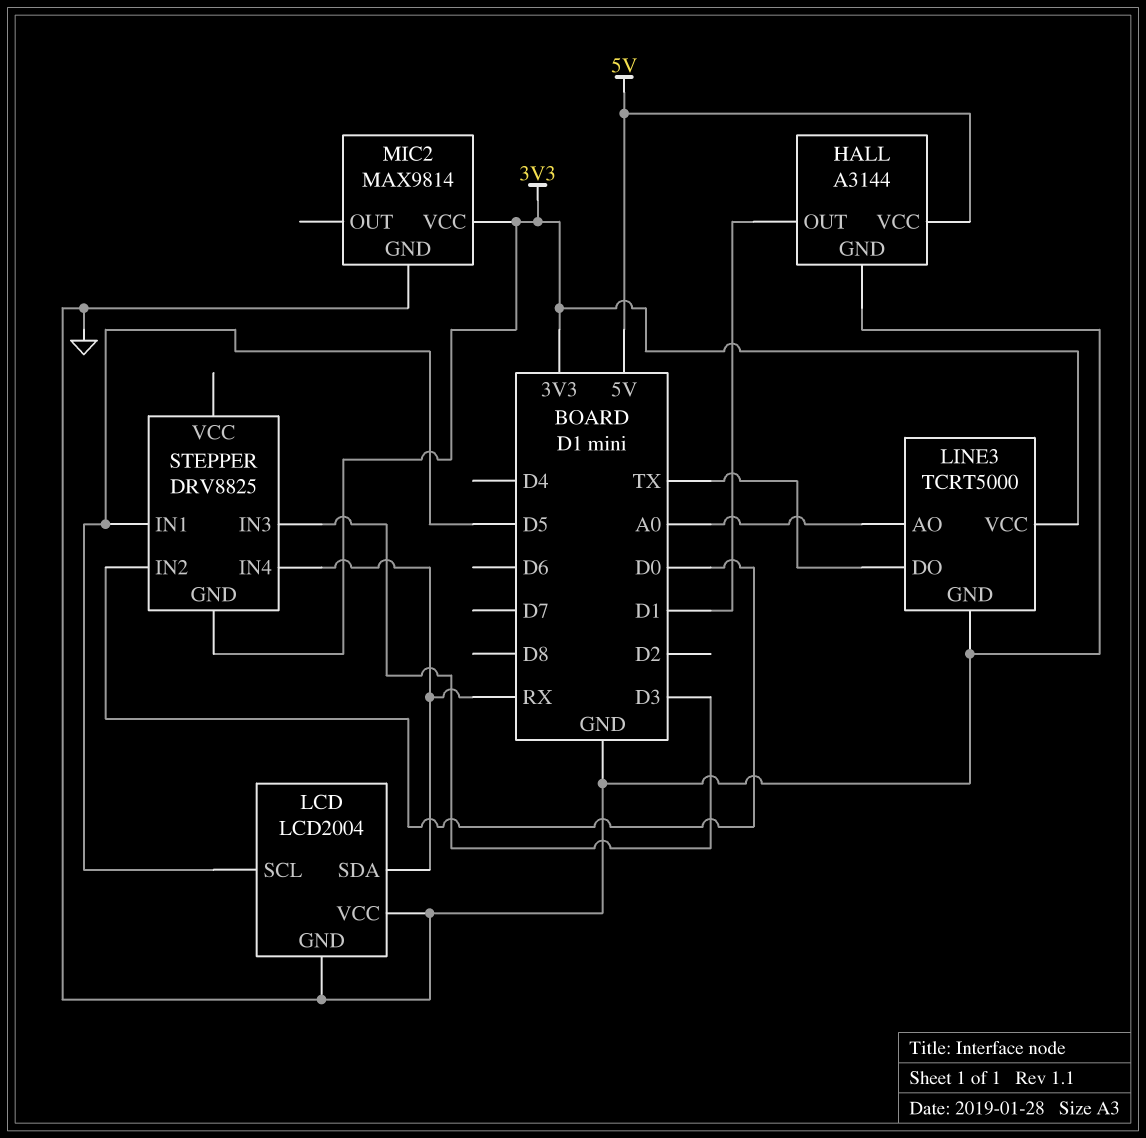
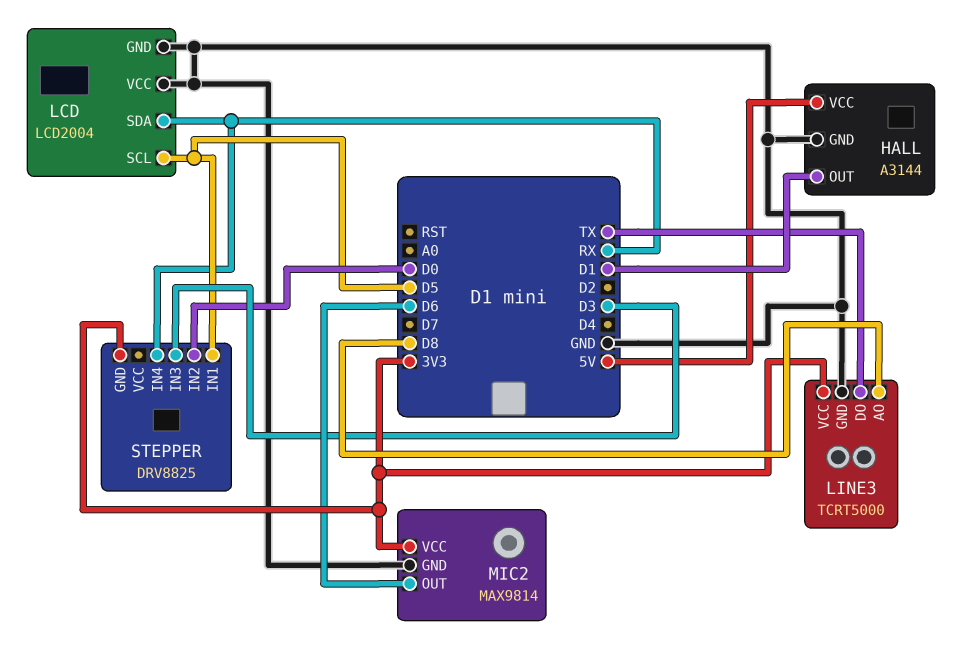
LINE3 pin AO: A0 -> D8
MIC2 pin OUT: none -> D6

